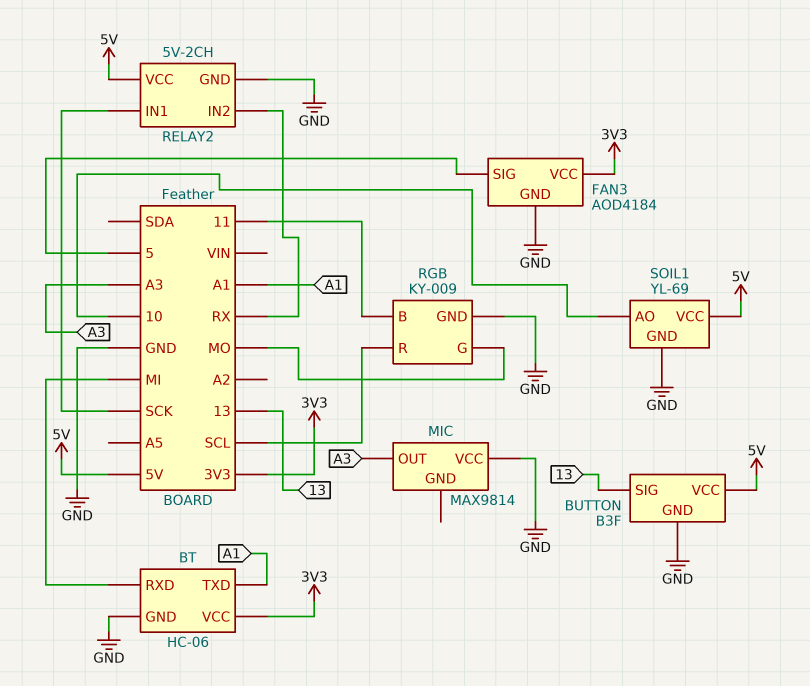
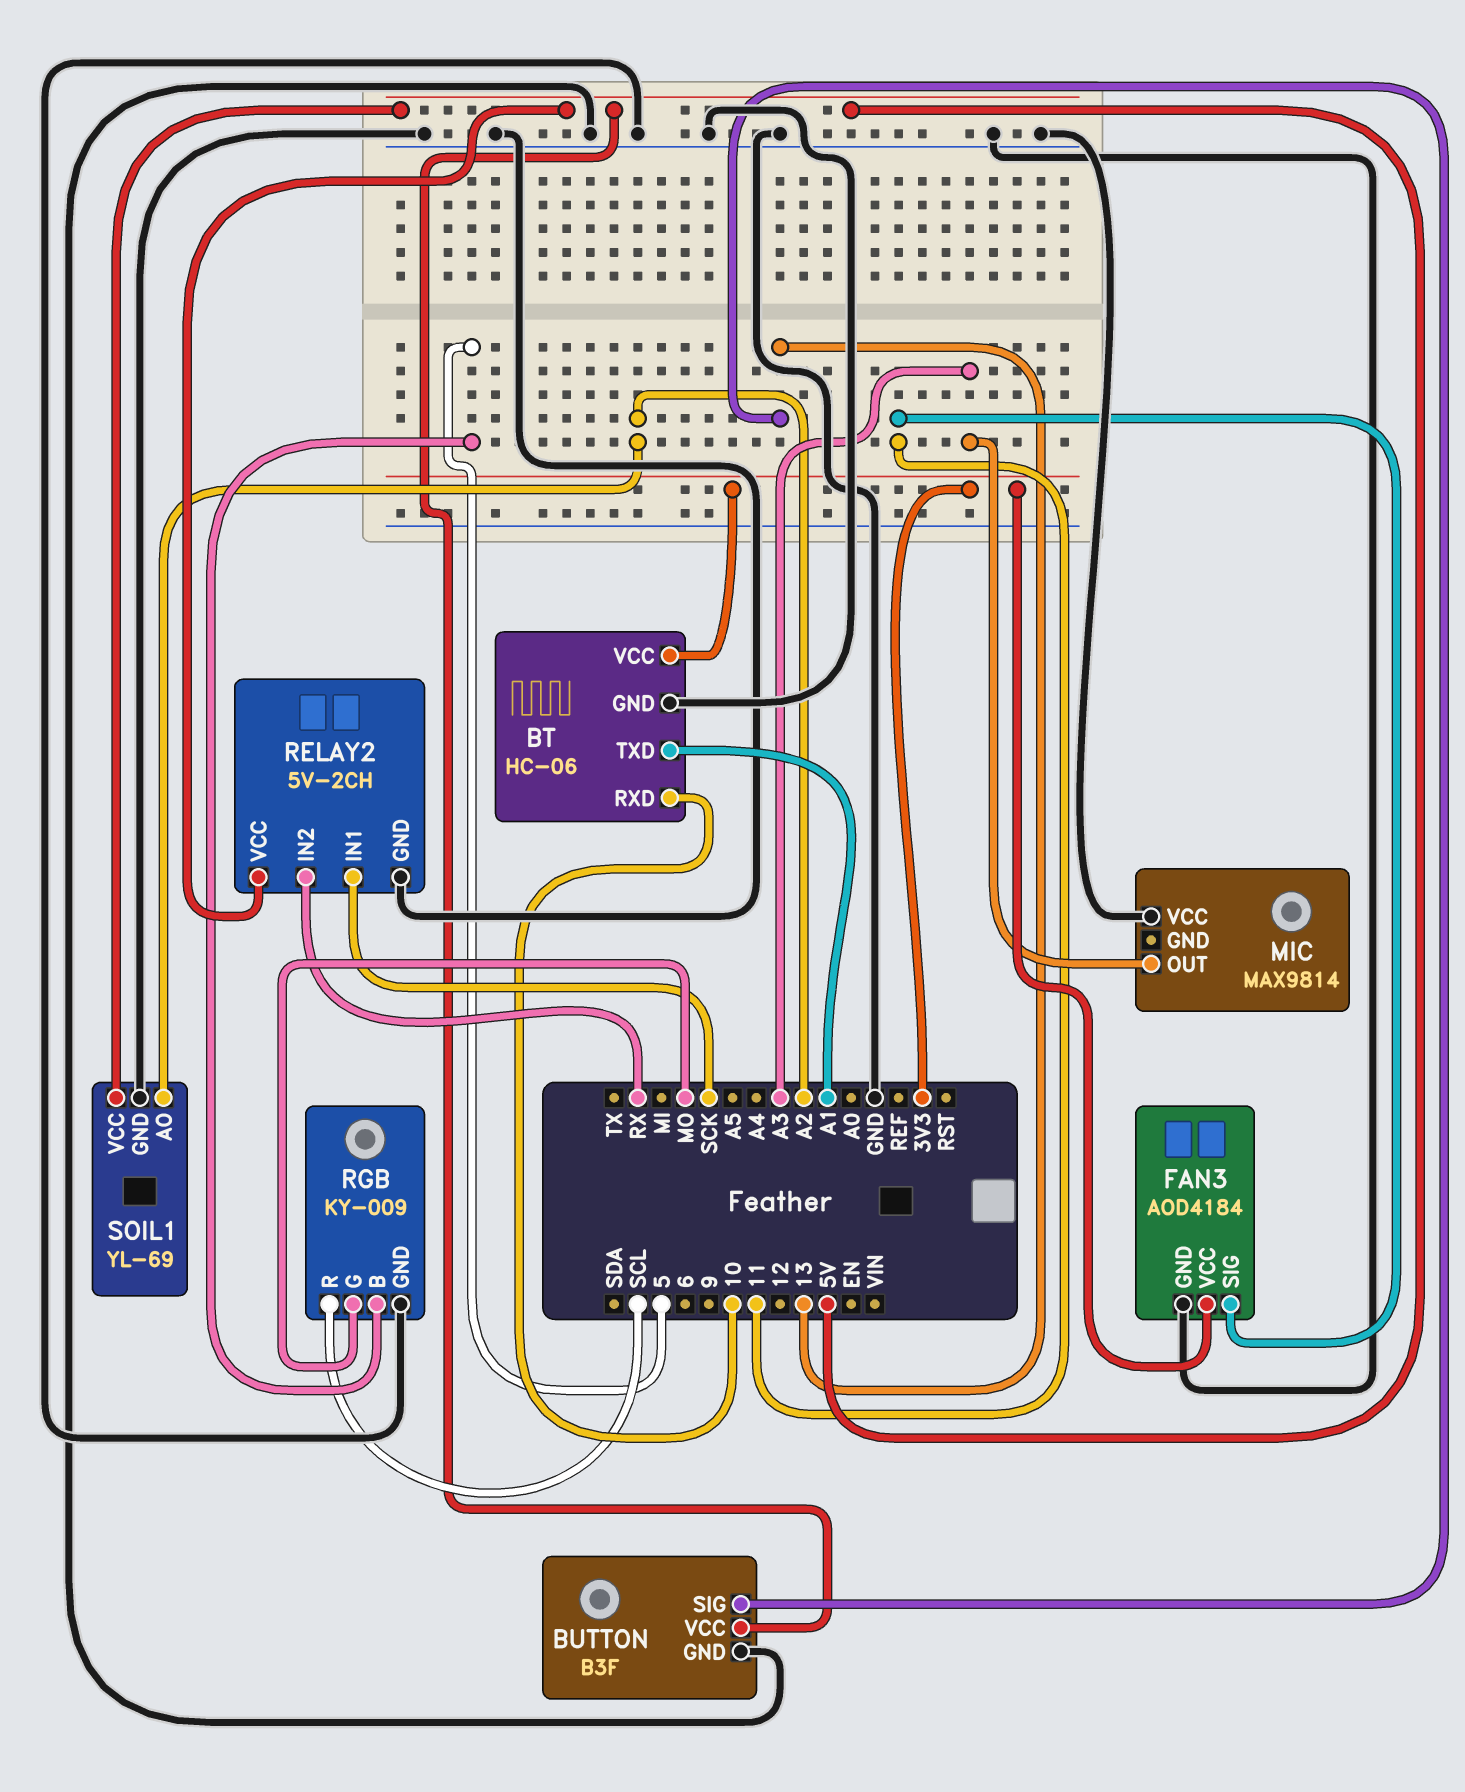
BT pin RXD: MI -> 10
FAN3 pin SIG: 5 -> 11
RGB pin B: 11 -> 5
SOIL1 pin AO: 10 -> A2

